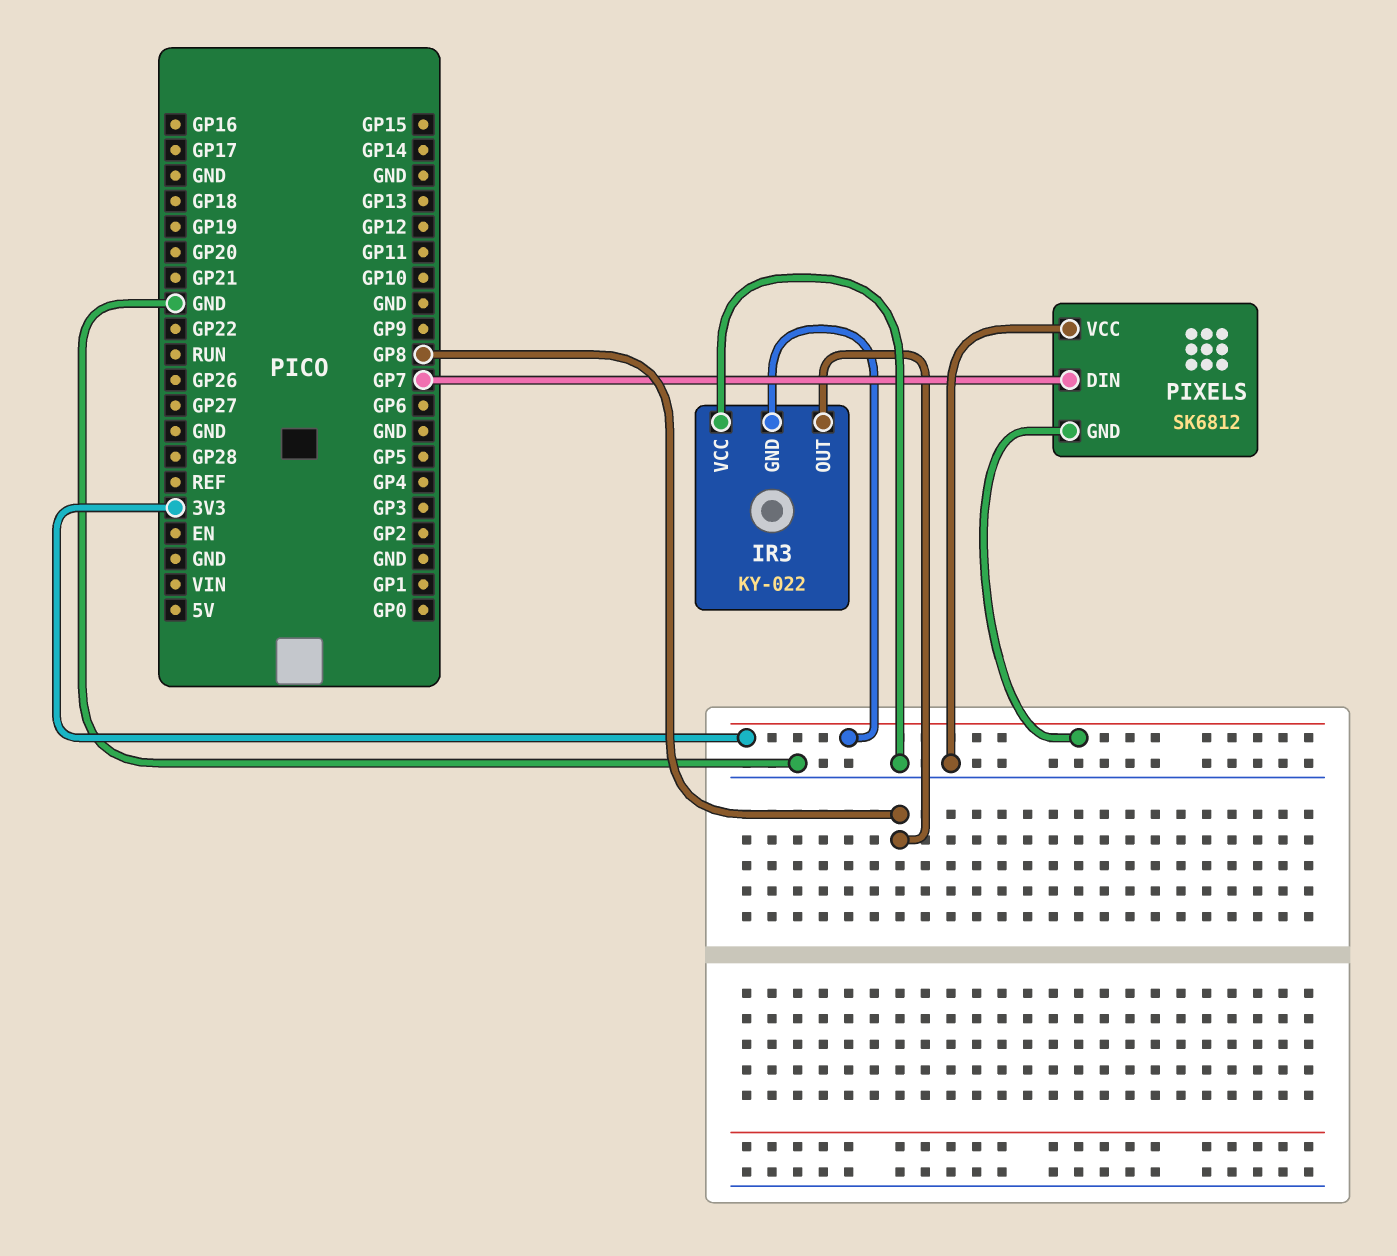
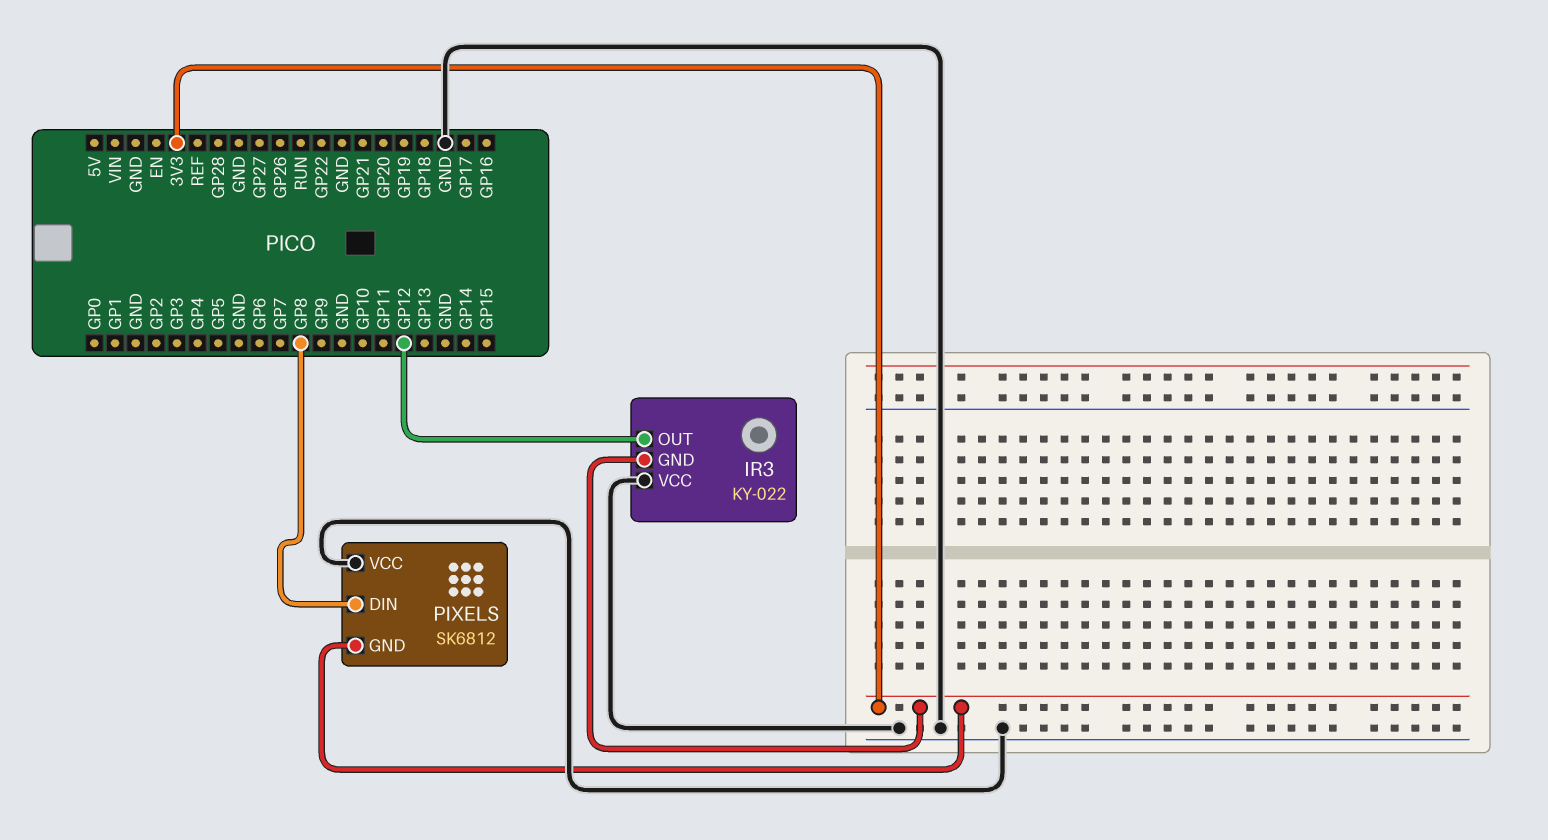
IR3 pin OUT: GP8 -> GP12
PIXELS pin DIN: GP7 -> GP8

